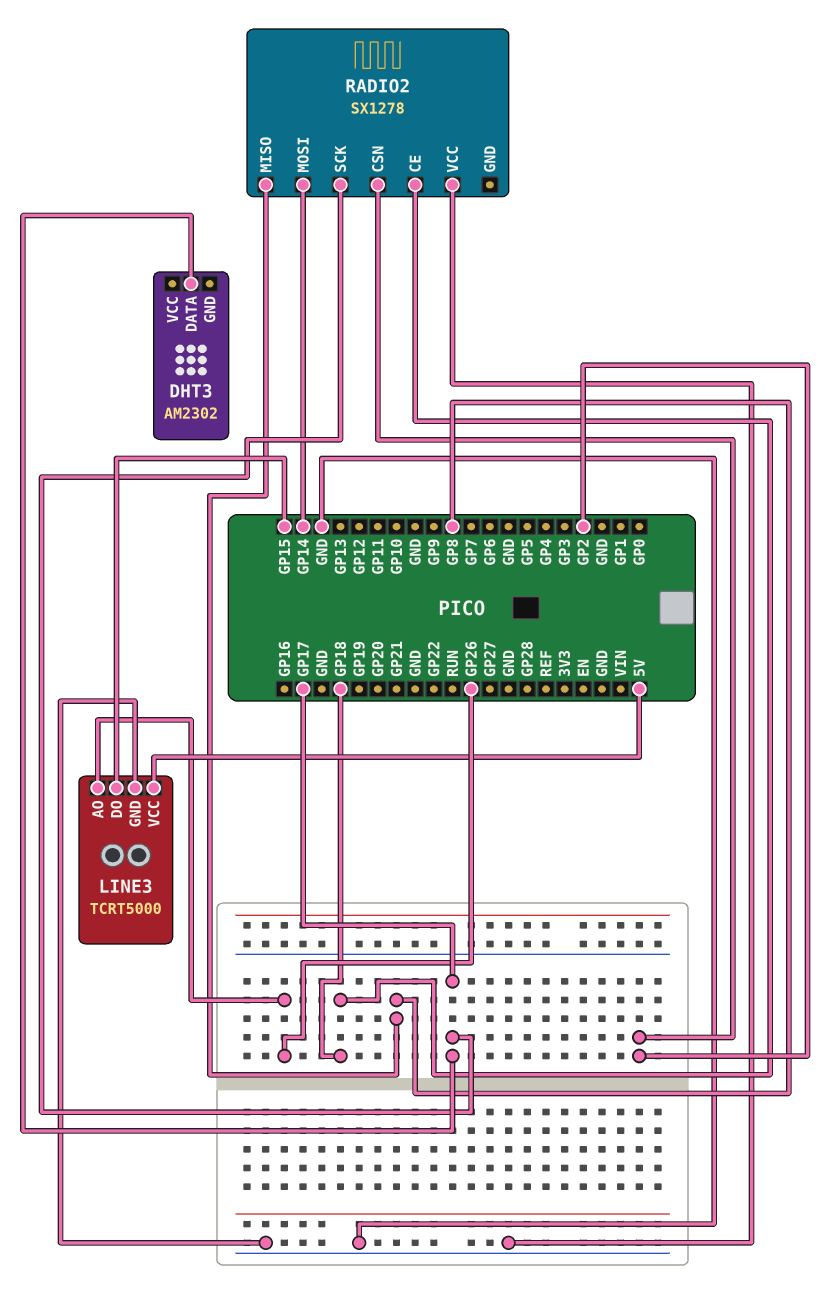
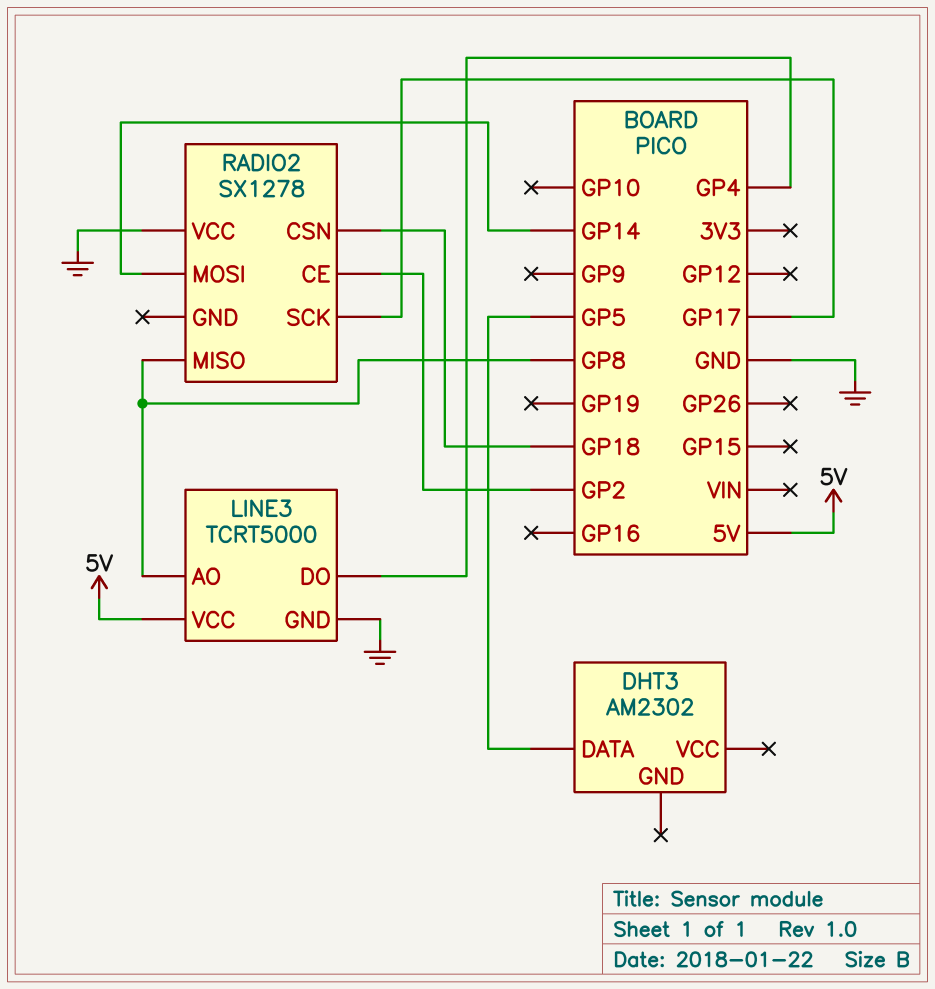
DHT3 pin DATA: GP17 -> GP5
LINE3 pin AO: GP26 -> GP8
LINE3 pin DO: GP15 -> GP4
RADIO2 pin CE: GP18 -> GP2
RADIO2 pin CSN: GP2 -> GP18

